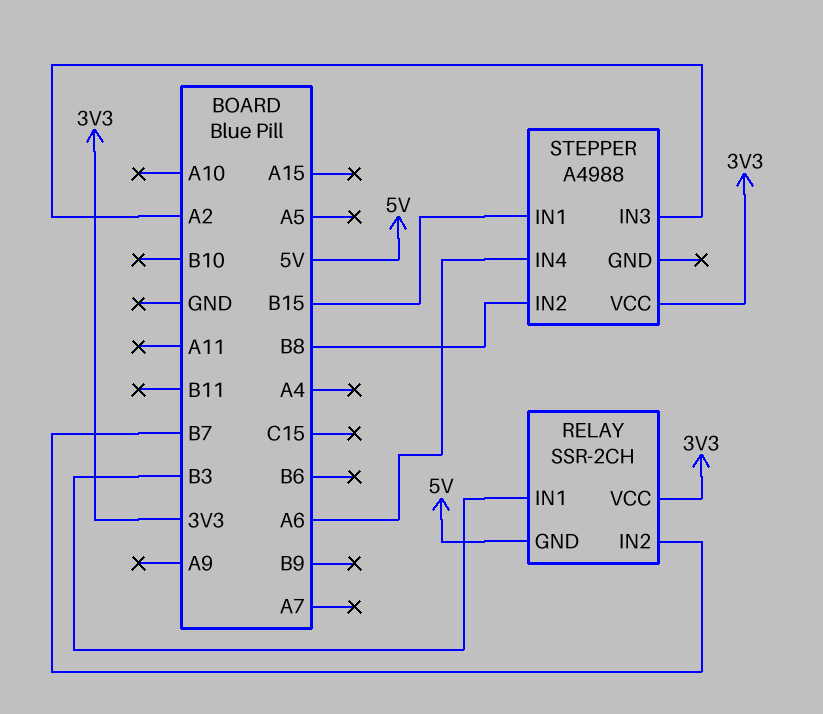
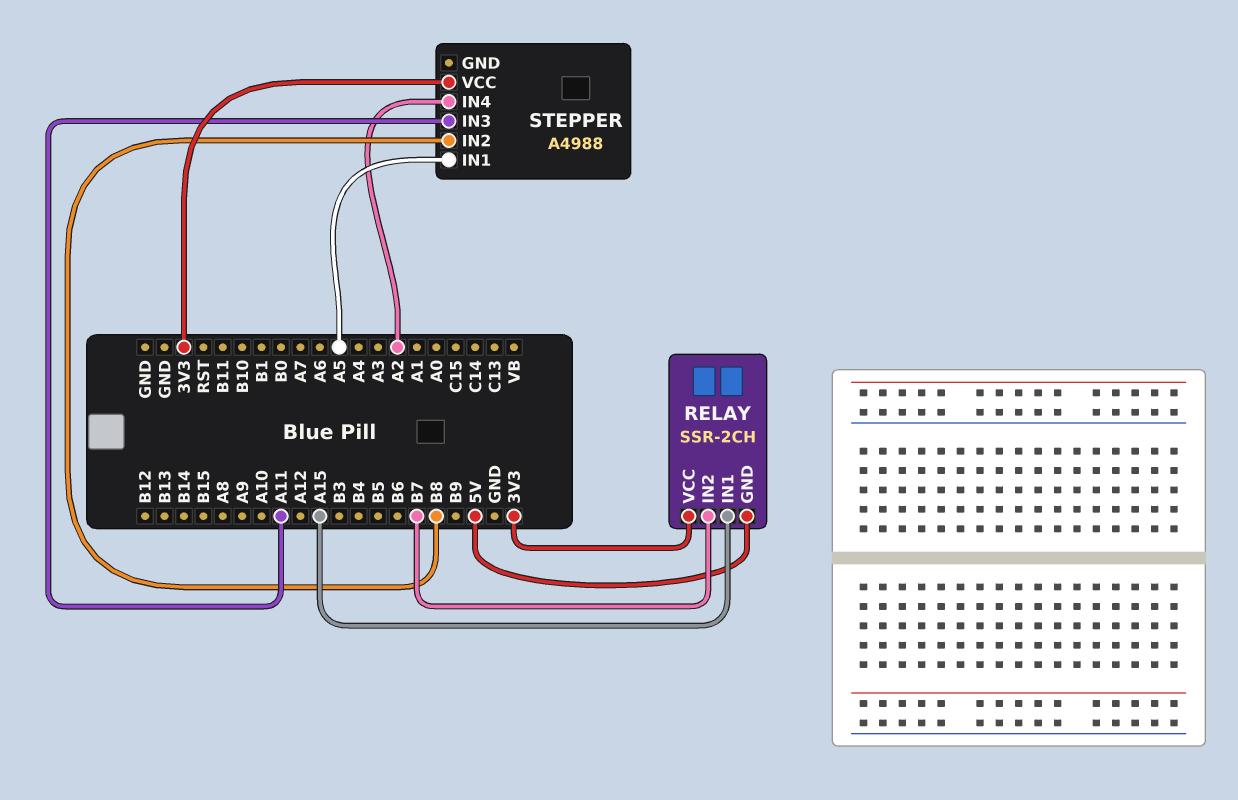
RELAY pin IN1: B3 -> A15
STEPPER pin IN1: B15 -> A5
STEPPER pin IN3: A2 -> A11
STEPPER pin IN4: A6 -> A2

